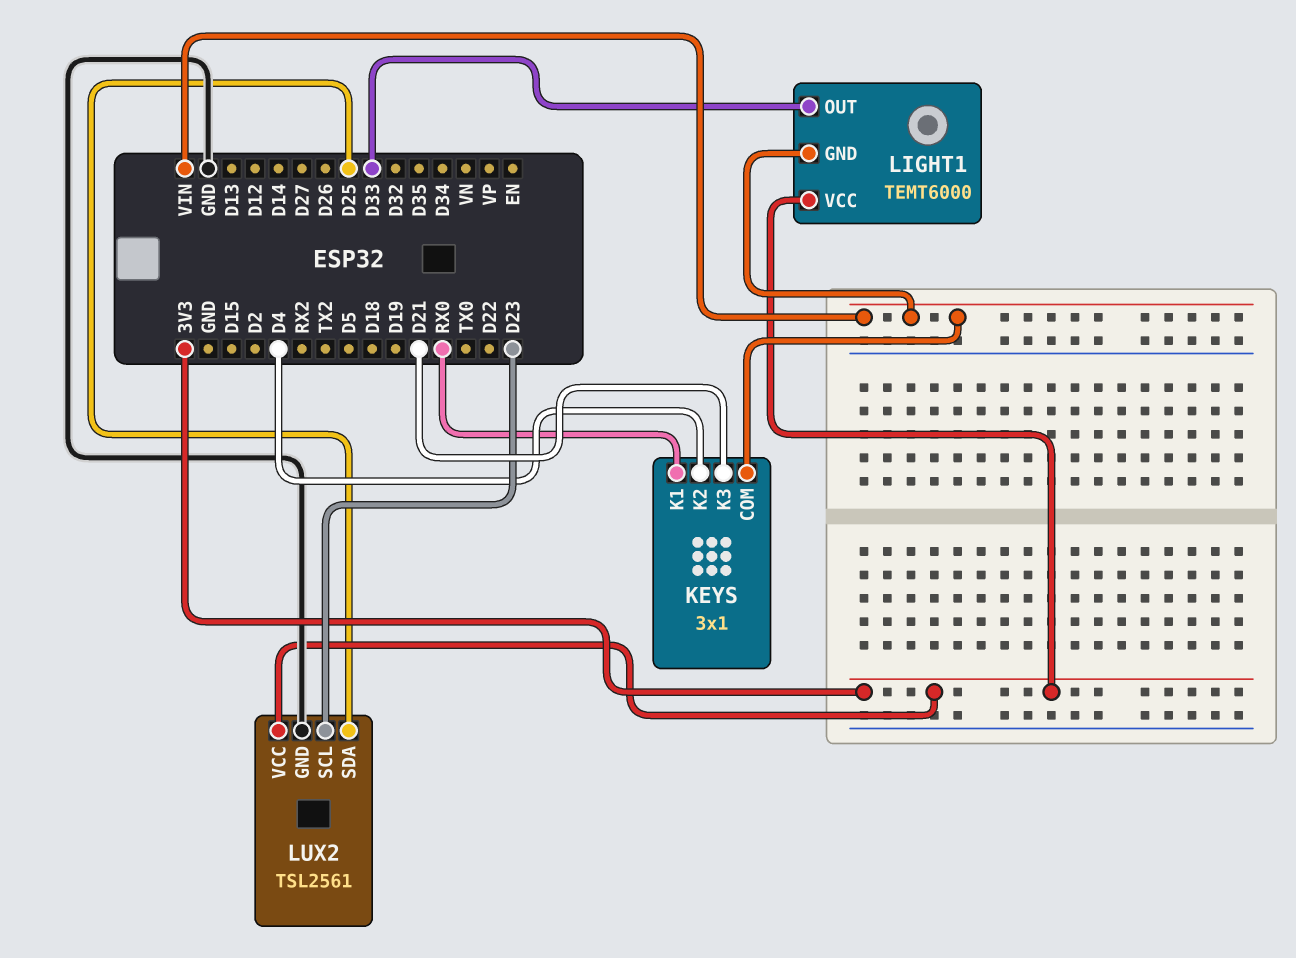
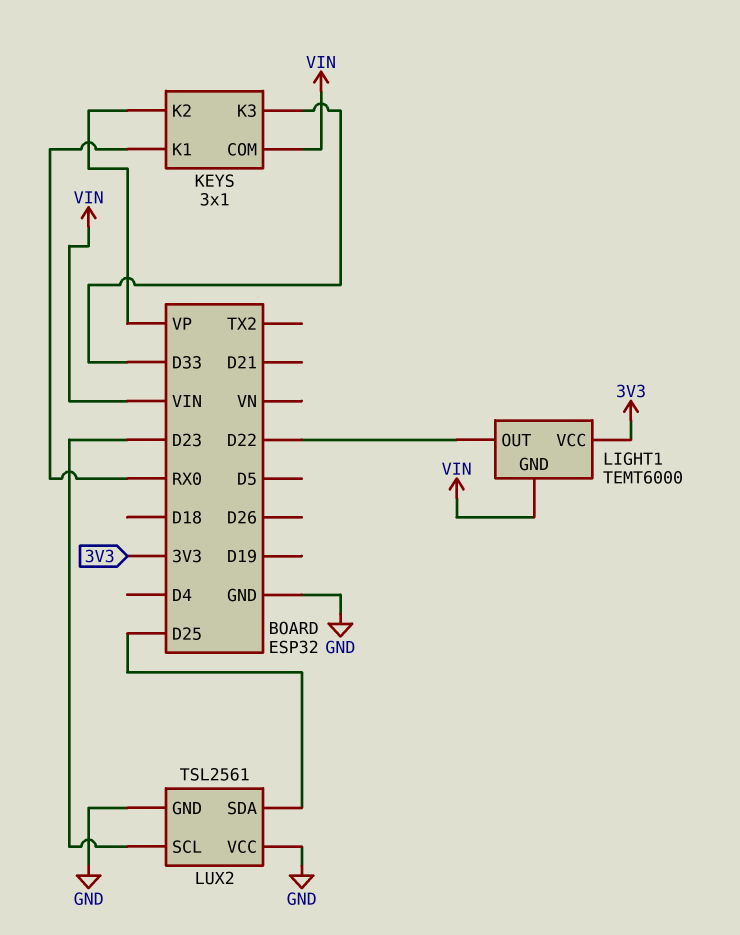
KEYS pin K2: D4 -> VP
KEYS pin K3: D21 -> D33
LIGHT1 pin OUT: D33 -> D22
LUX2 pin VCC: 3V3 -> GND

